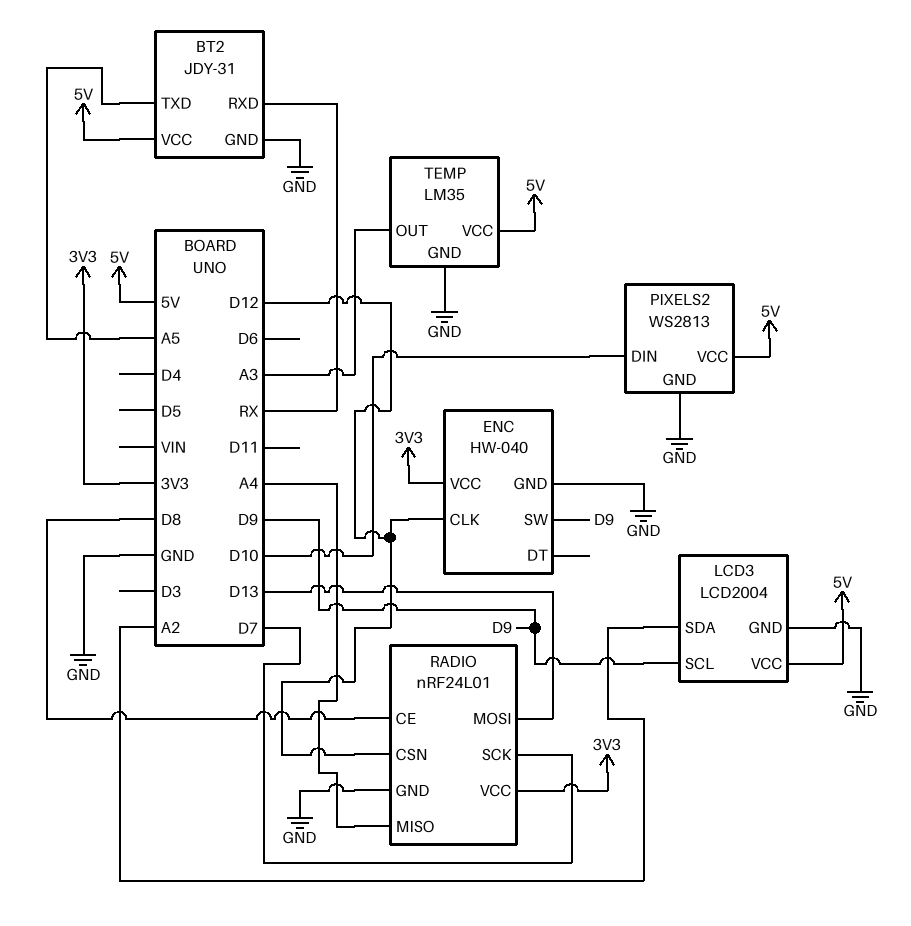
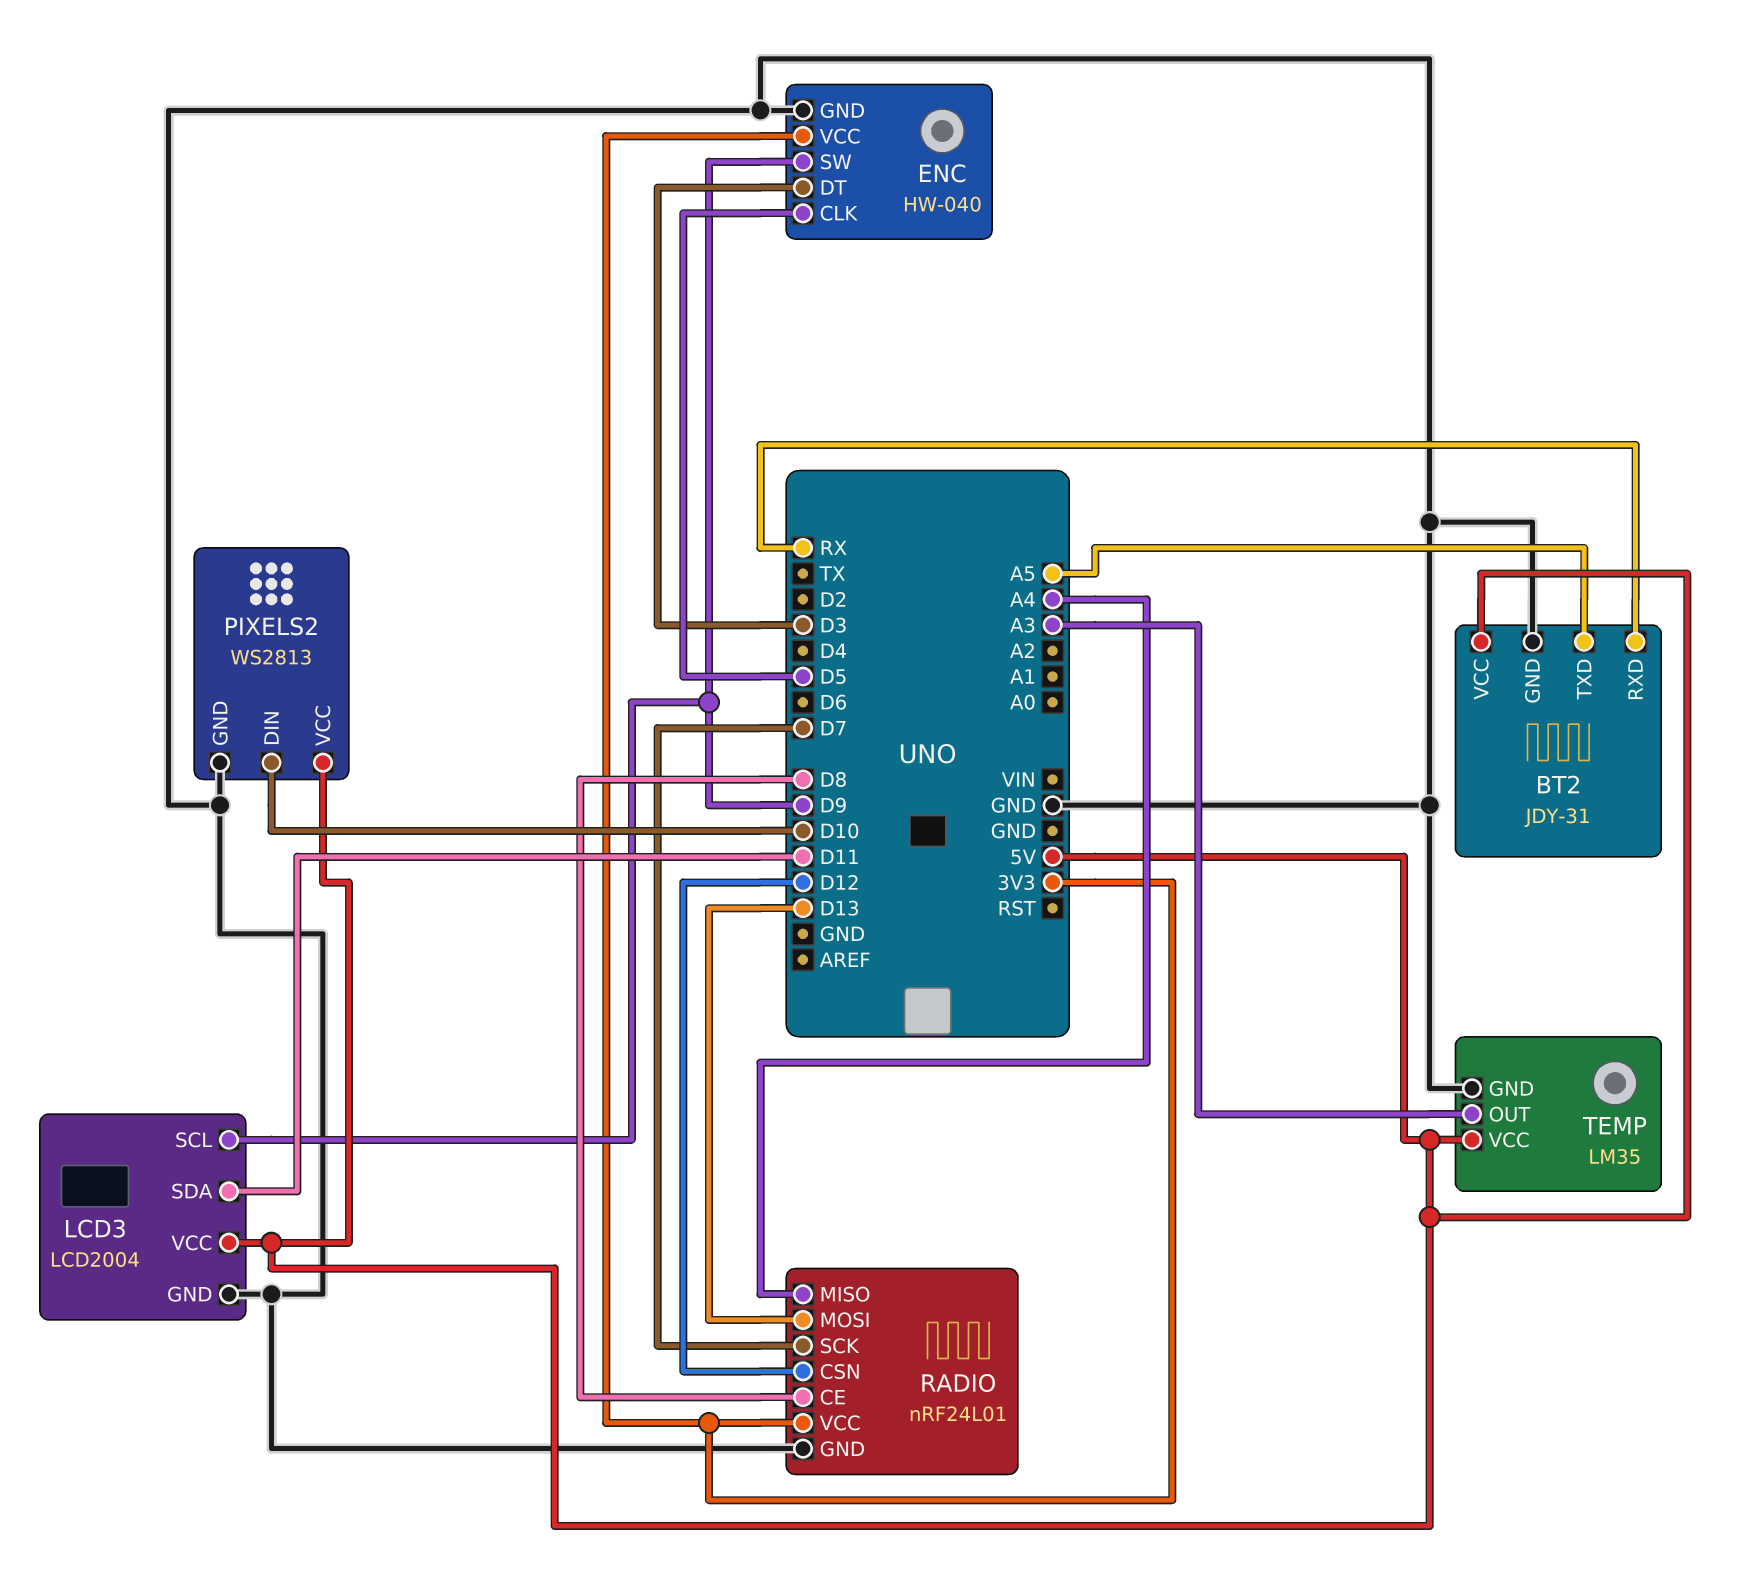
ENC pin CLK: D12 -> D5
ENC pin DT: none -> D3
LCD3 pin SDA: A2 -> D11

